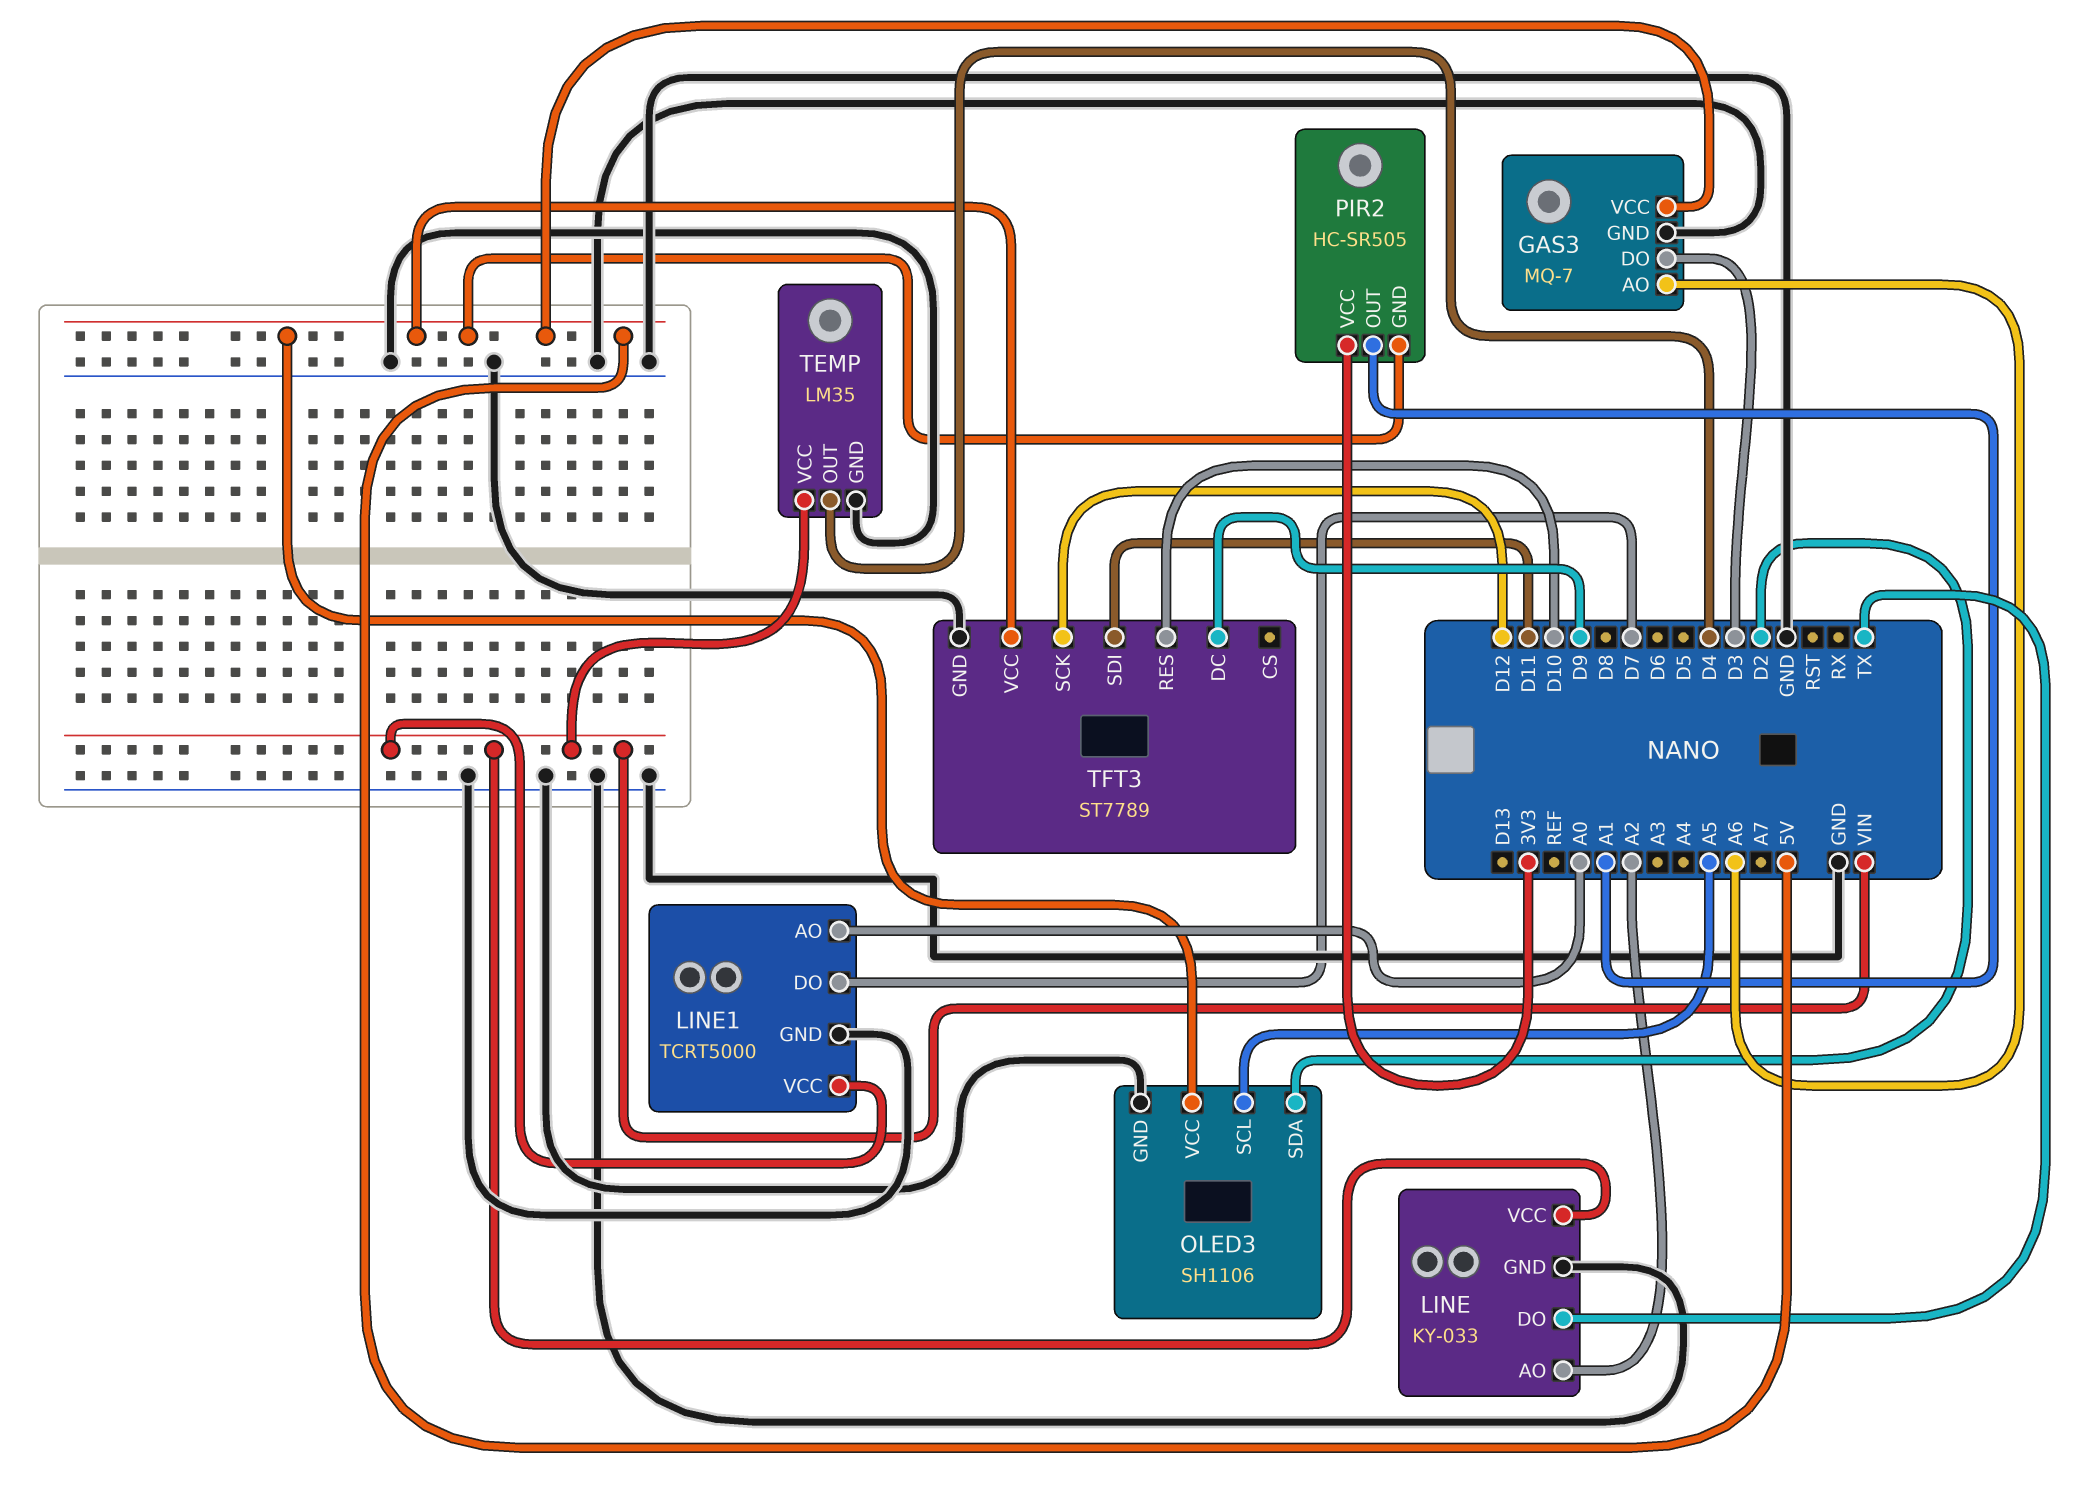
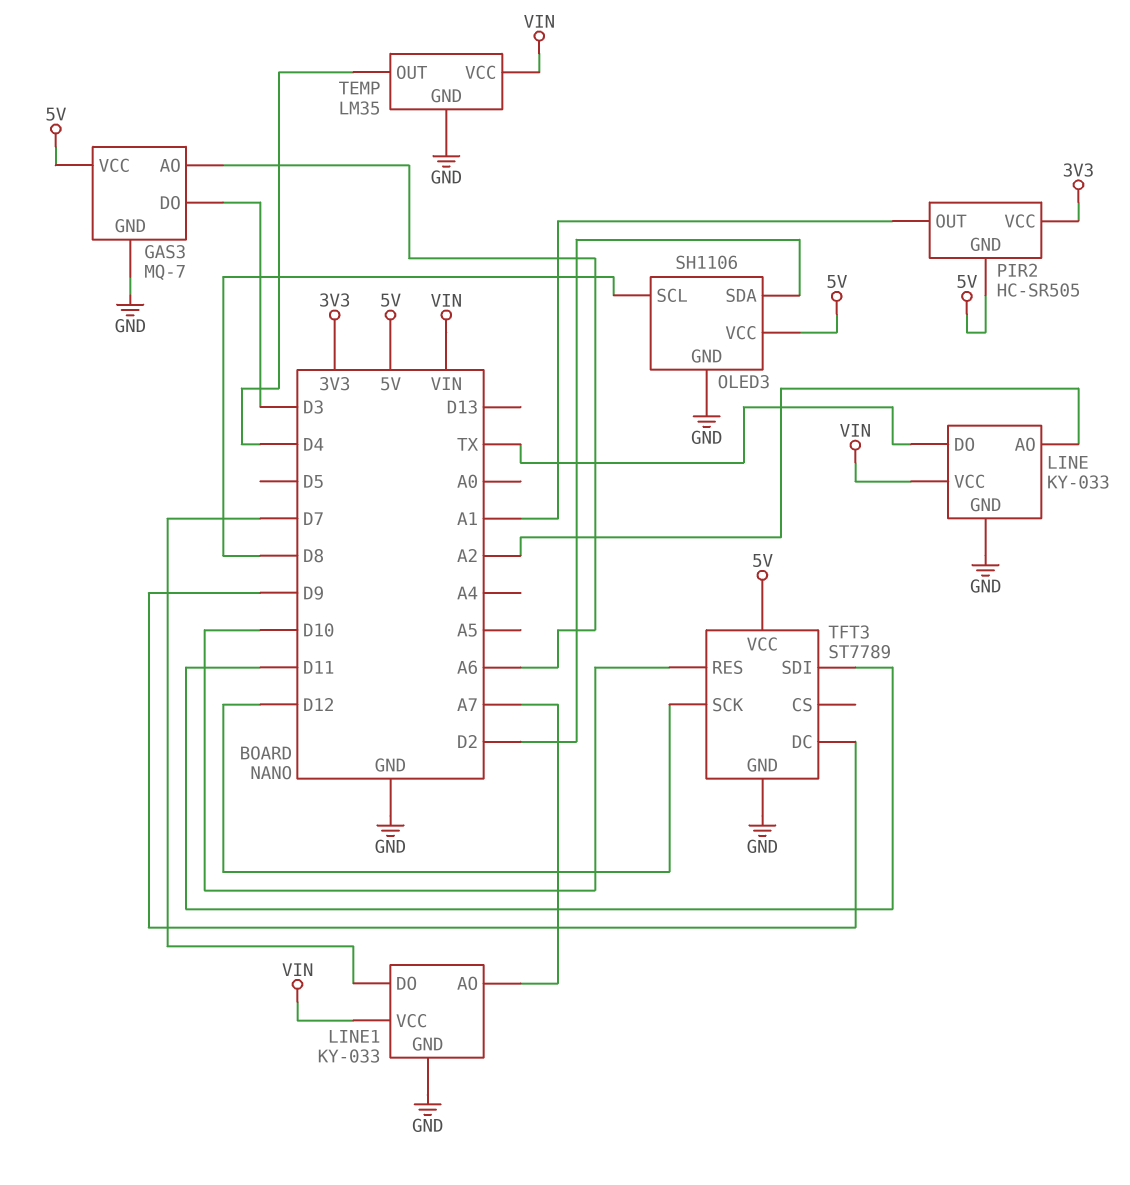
LINE1: TCRT5000 -> KY-033
LINE1 pin AO: A0 -> A7
OLED3 pin SCL: A5 -> D8

